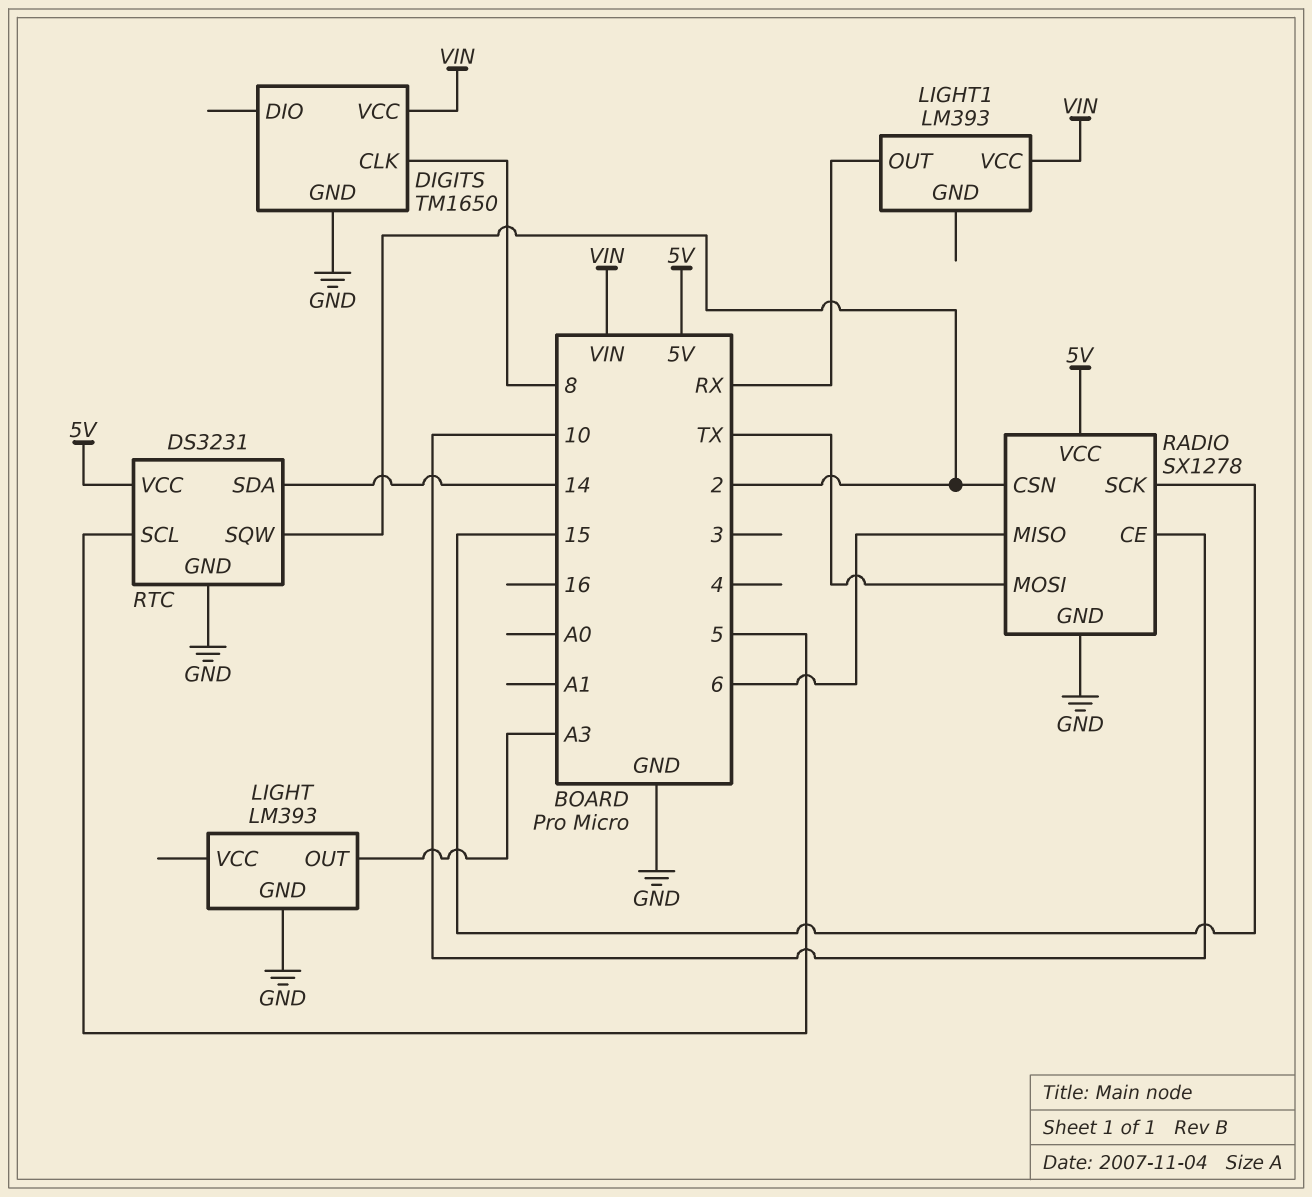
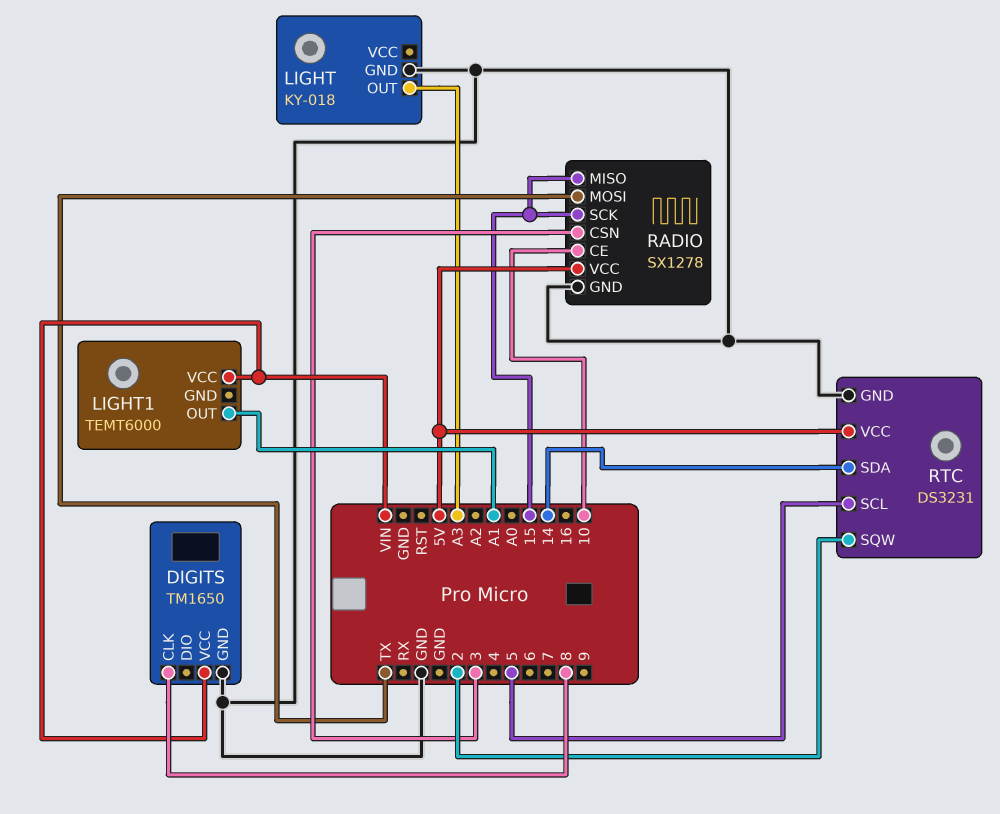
LIGHT: LM393 -> KY-018
LIGHT1: LM393 -> TEMT6000
LIGHT1 pin OUT: RX -> A1
RADIO pin CSN: 2 -> 3
RADIO pin MISO: 6 -> 15

